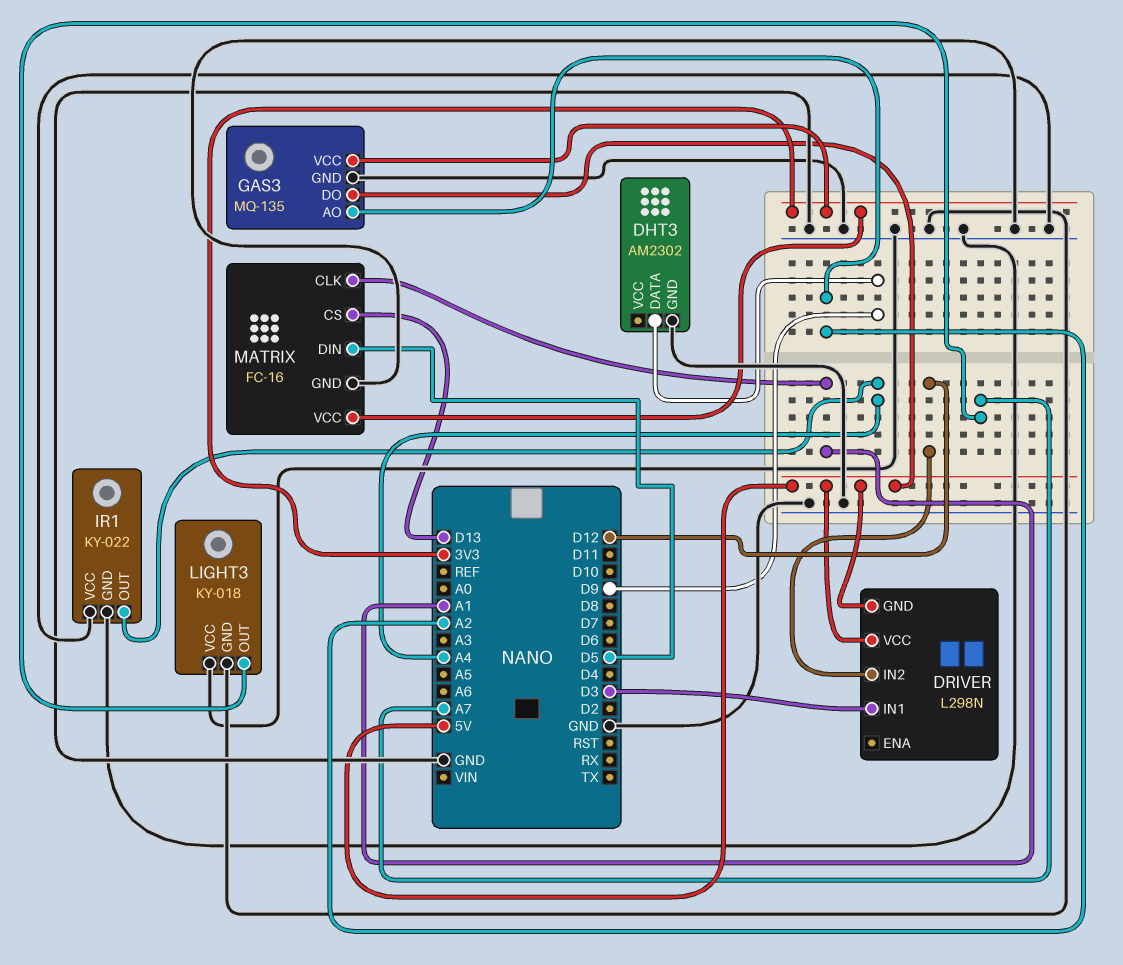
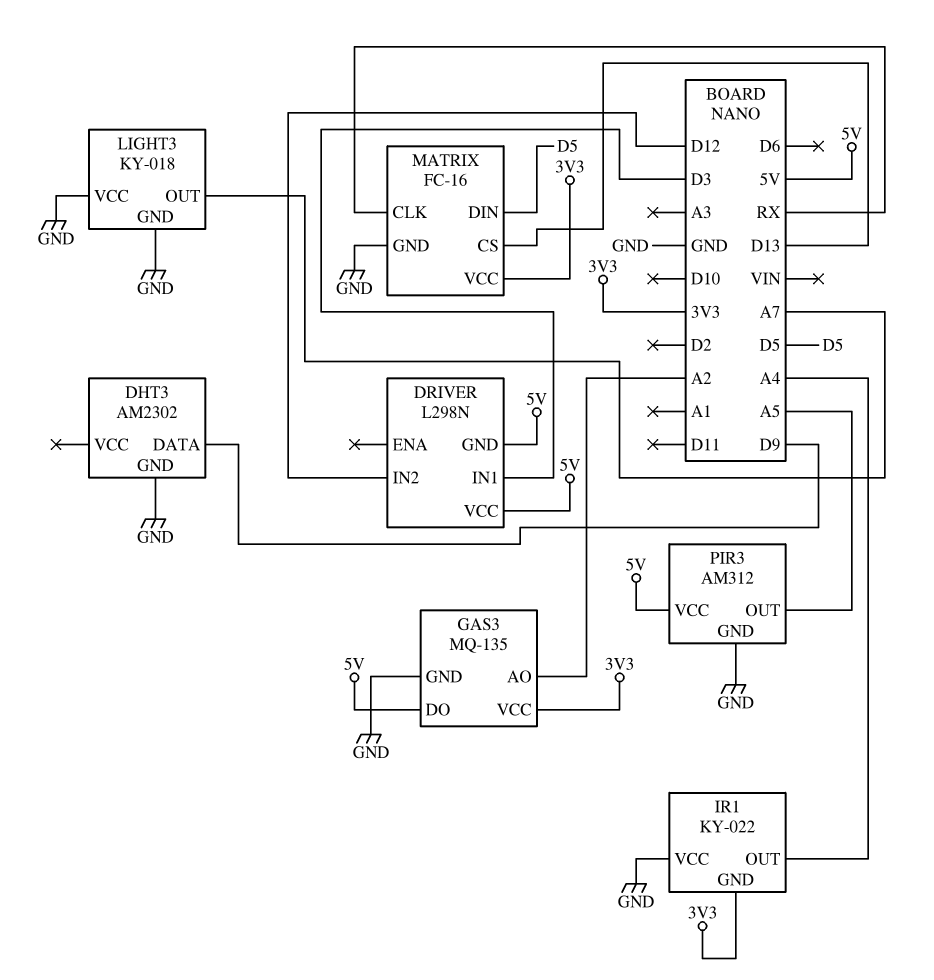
IR1 pin GND: GND -> 3V3
MATRIX pin CLK: A1 -> RX
PIR3: none -> AM312
PIR3 pin GND: none -> GND
PIR3 pin OUT: none -> A5
PIR3 pin VCC: none -> 5V

